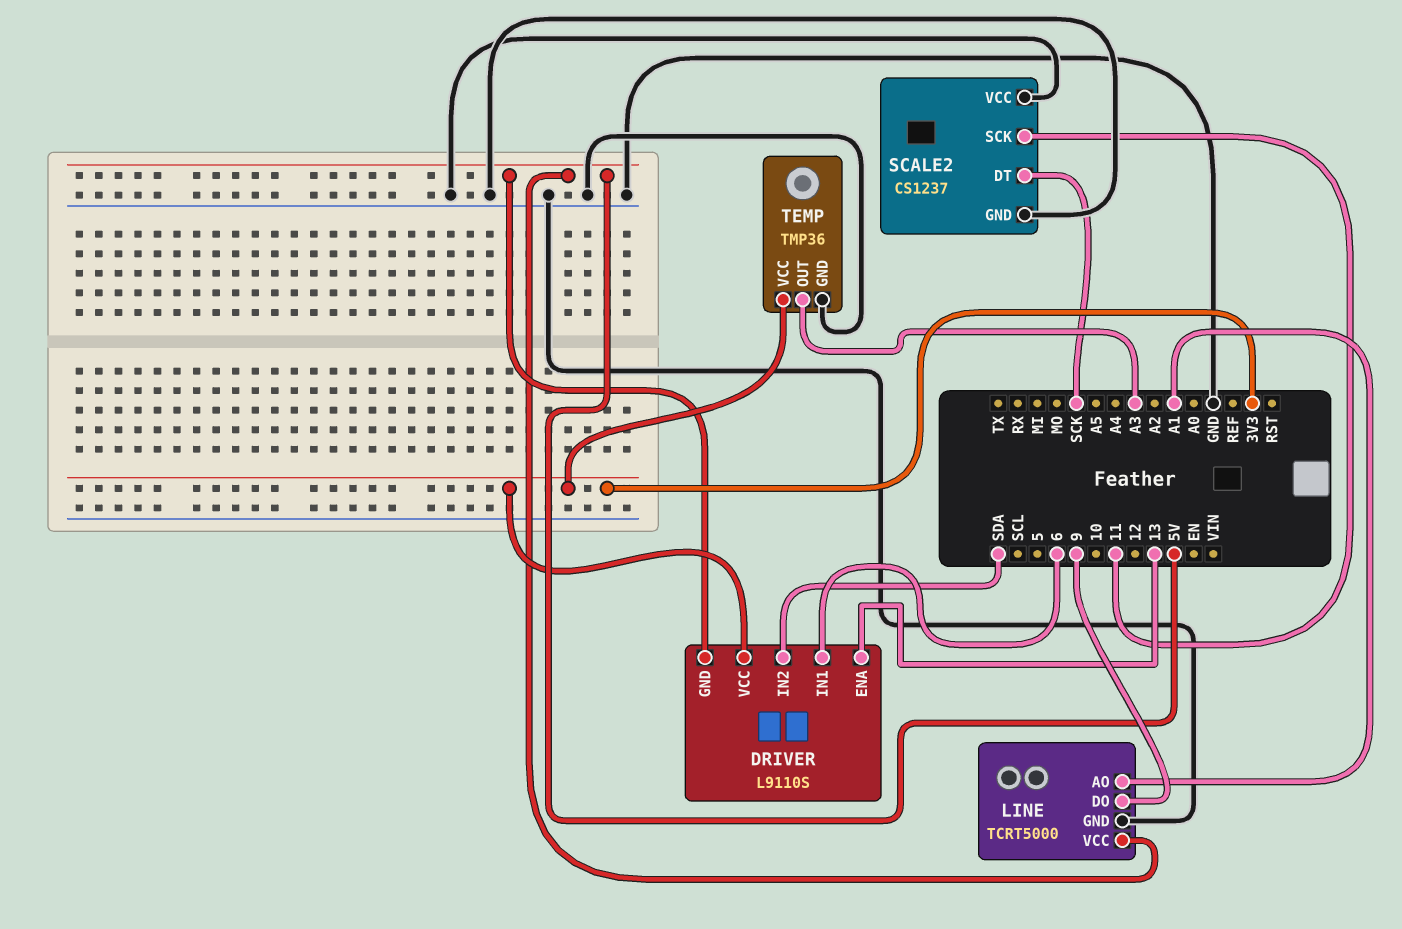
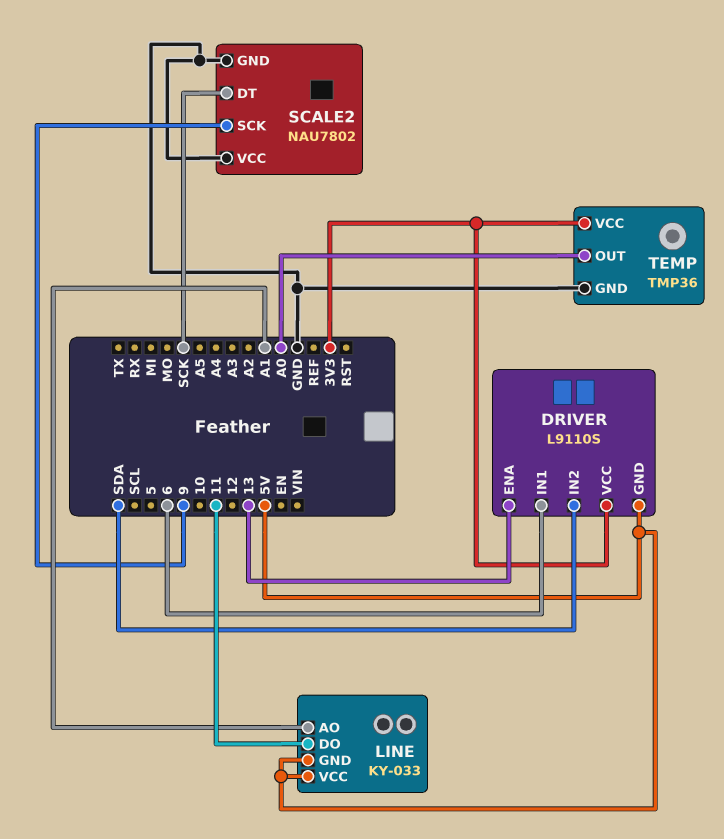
LINE: TCRT5000 -> KY-033
LINE pin DO: 9 -> 11
LINE pin GND: GND -> 5V
SCALE2: CS1237 -> NAU7802
SCALE2 pin SCK: 11 -> 9
TEMP pin OUT: A3 -> A0

